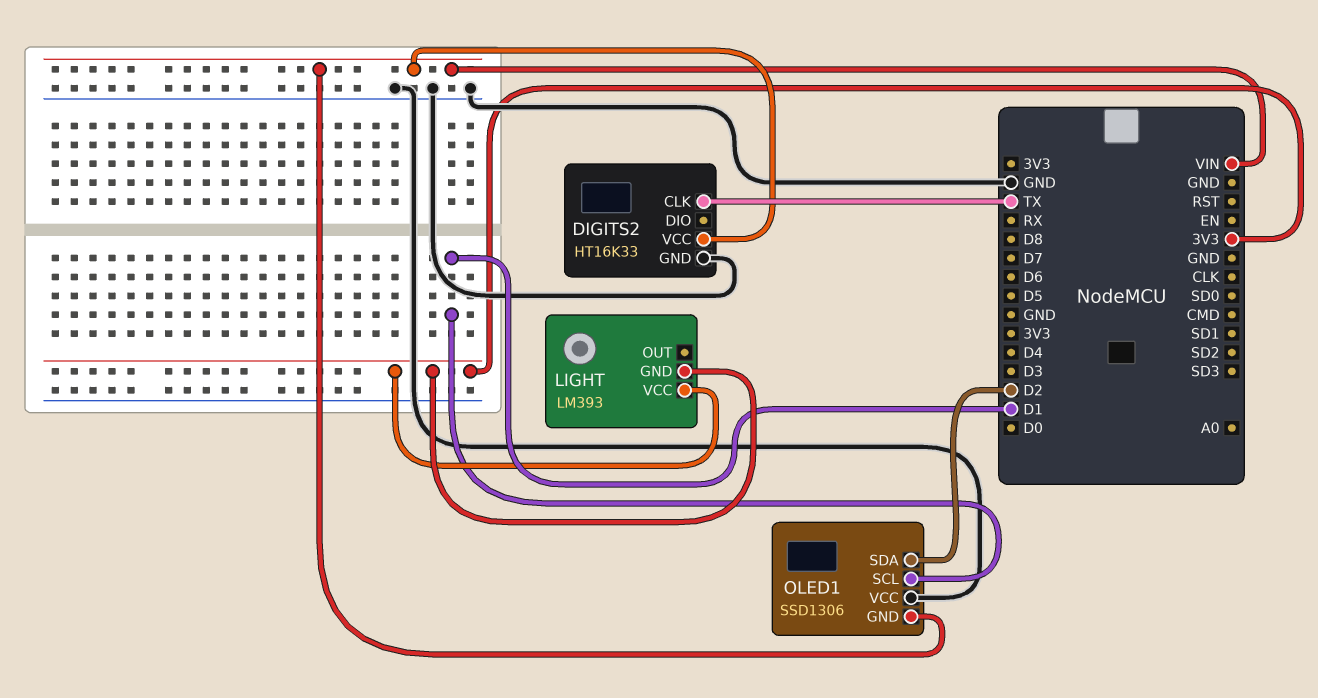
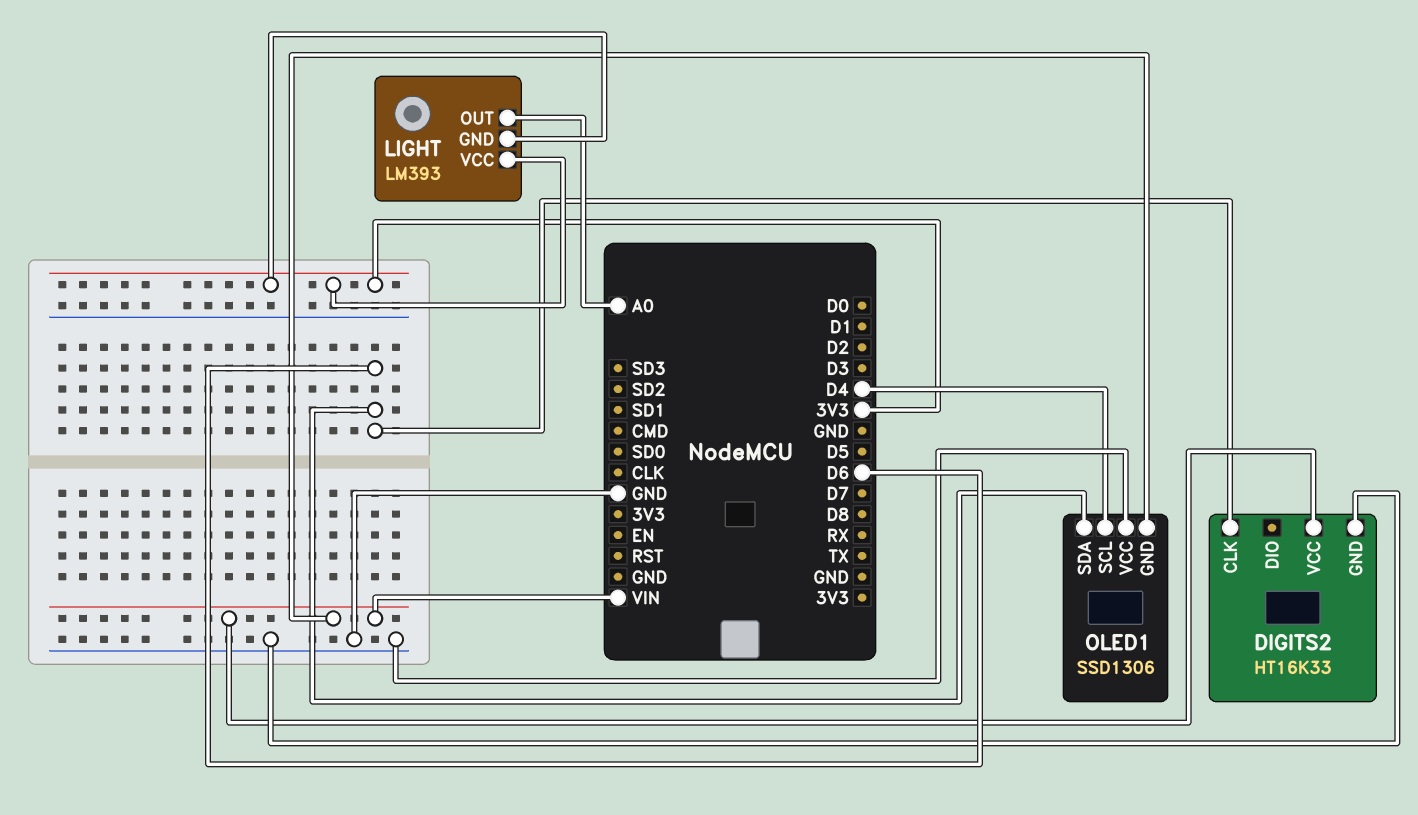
DIGITS2 pin CLK: TX -> D6
LIGHT pin OUT: none -> A0
OLED1 pin SCL: D1 -> D4
OLED1 pin SDA: D2 -> D6

